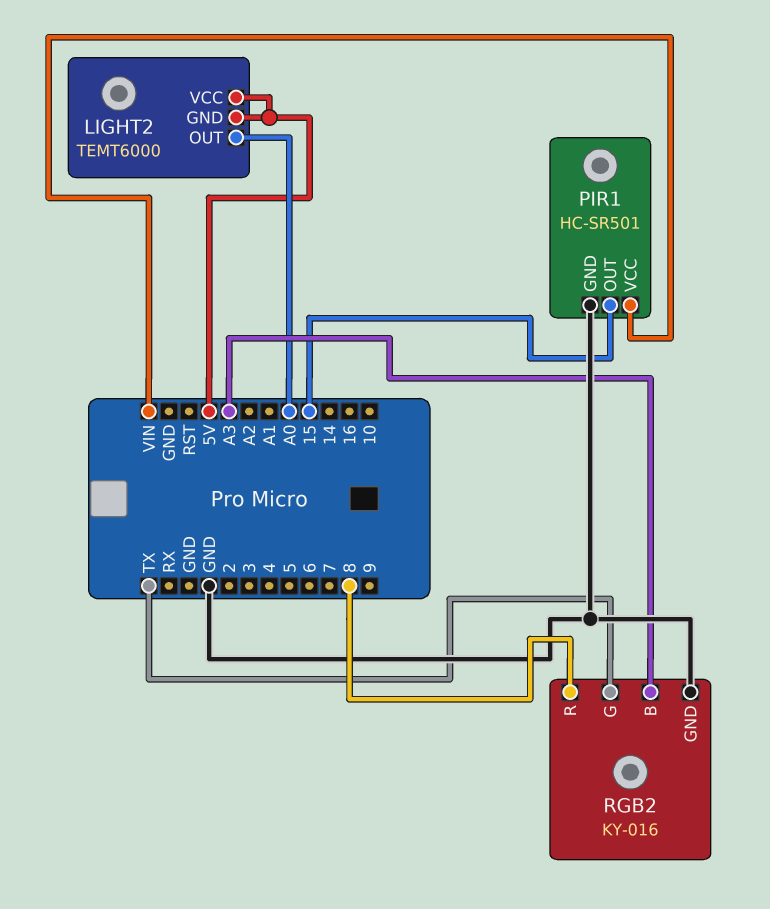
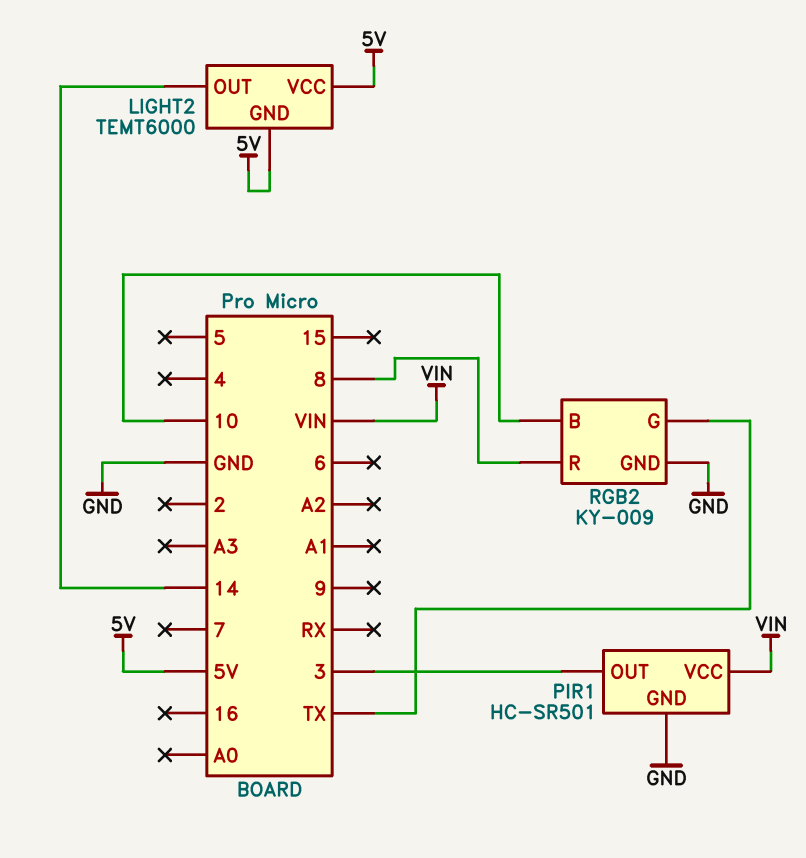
LIGHT2 pin OUT: A0 -> 14
PIR1 pin OUT: 15 -> 3
RGB2: KY-016 -> KY-009
RGB2 pin B: A3 -> 10

